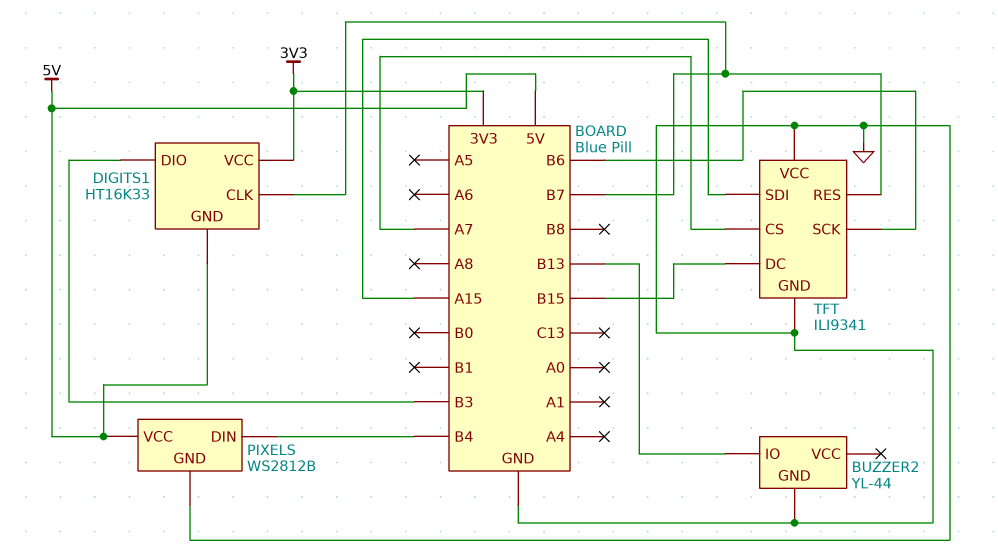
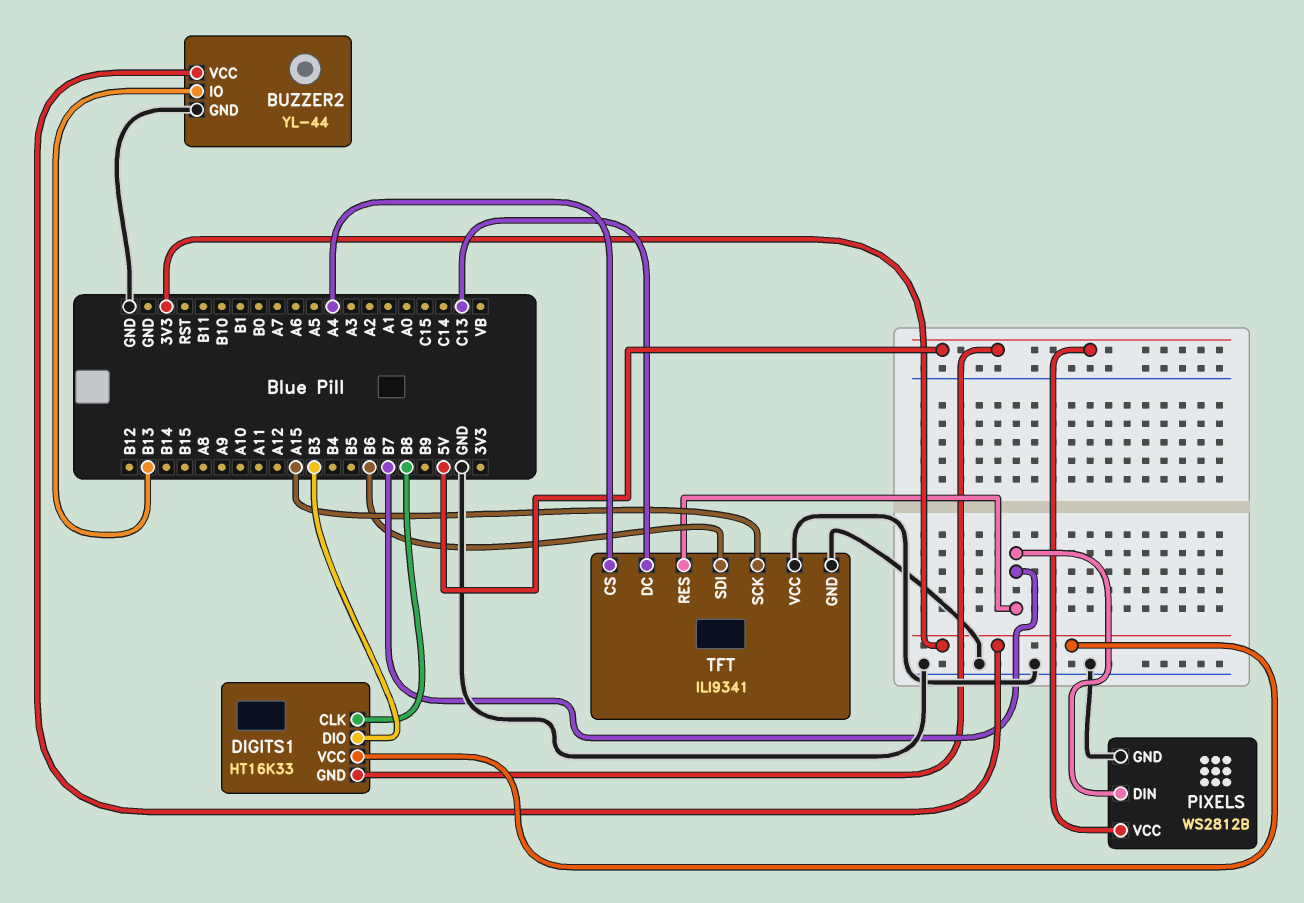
BUZZER2 pin VCC: none -> 3V3
DIGITS1 pin CLK: B7 -> B8
PIXELS pin DIN: B4 -> B7
TFT pin CS: A7 -> A4
TFT pin DC: B15 -> C13
TFT pin SCK: B6 -> A15
TFT pin SDI: A15 -> B6

